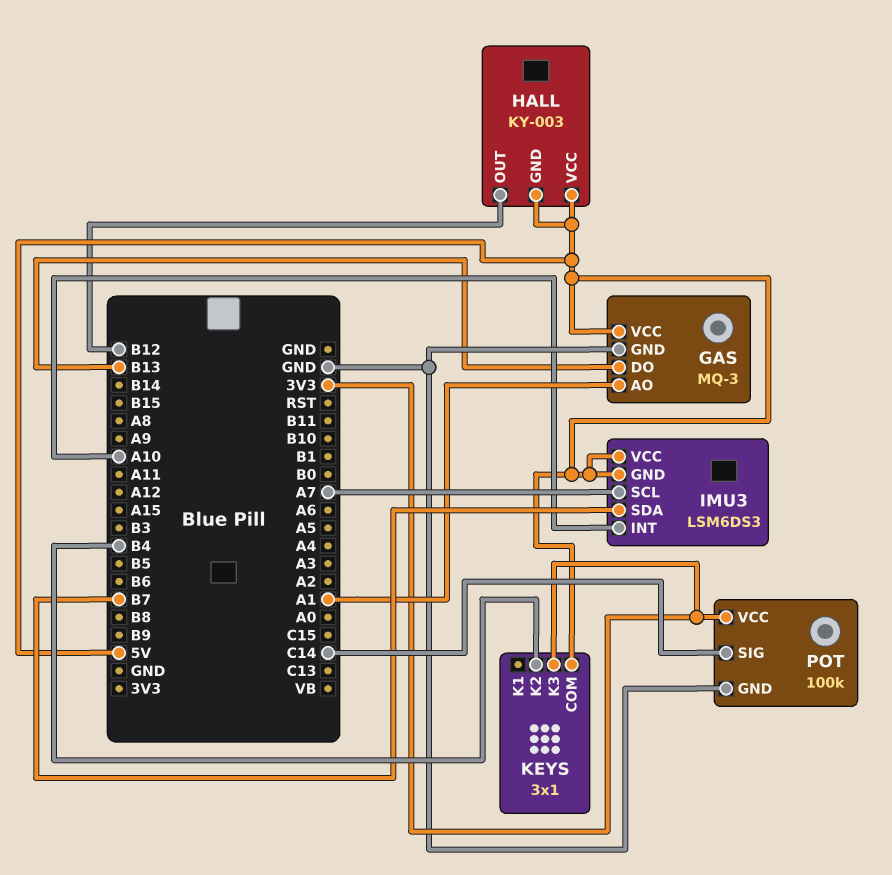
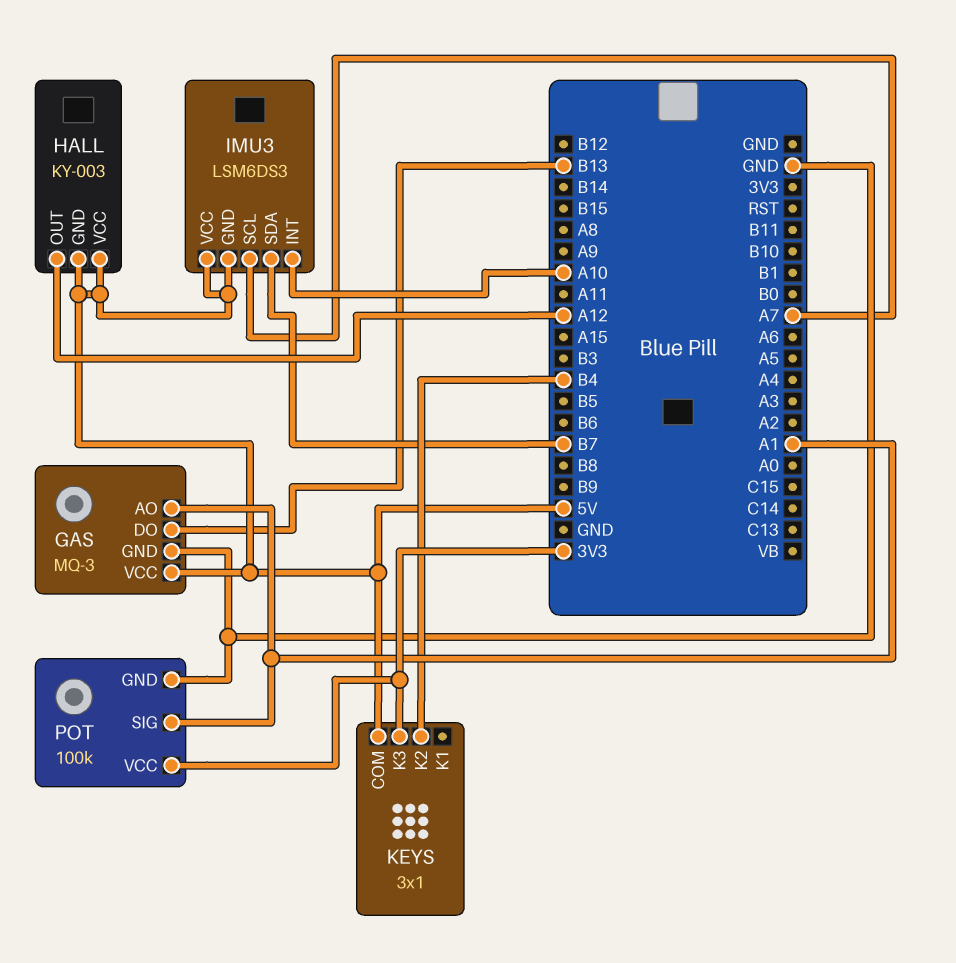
HALL pin OUT: B12 -> A12
POT pin SIG: C14 -> A1

